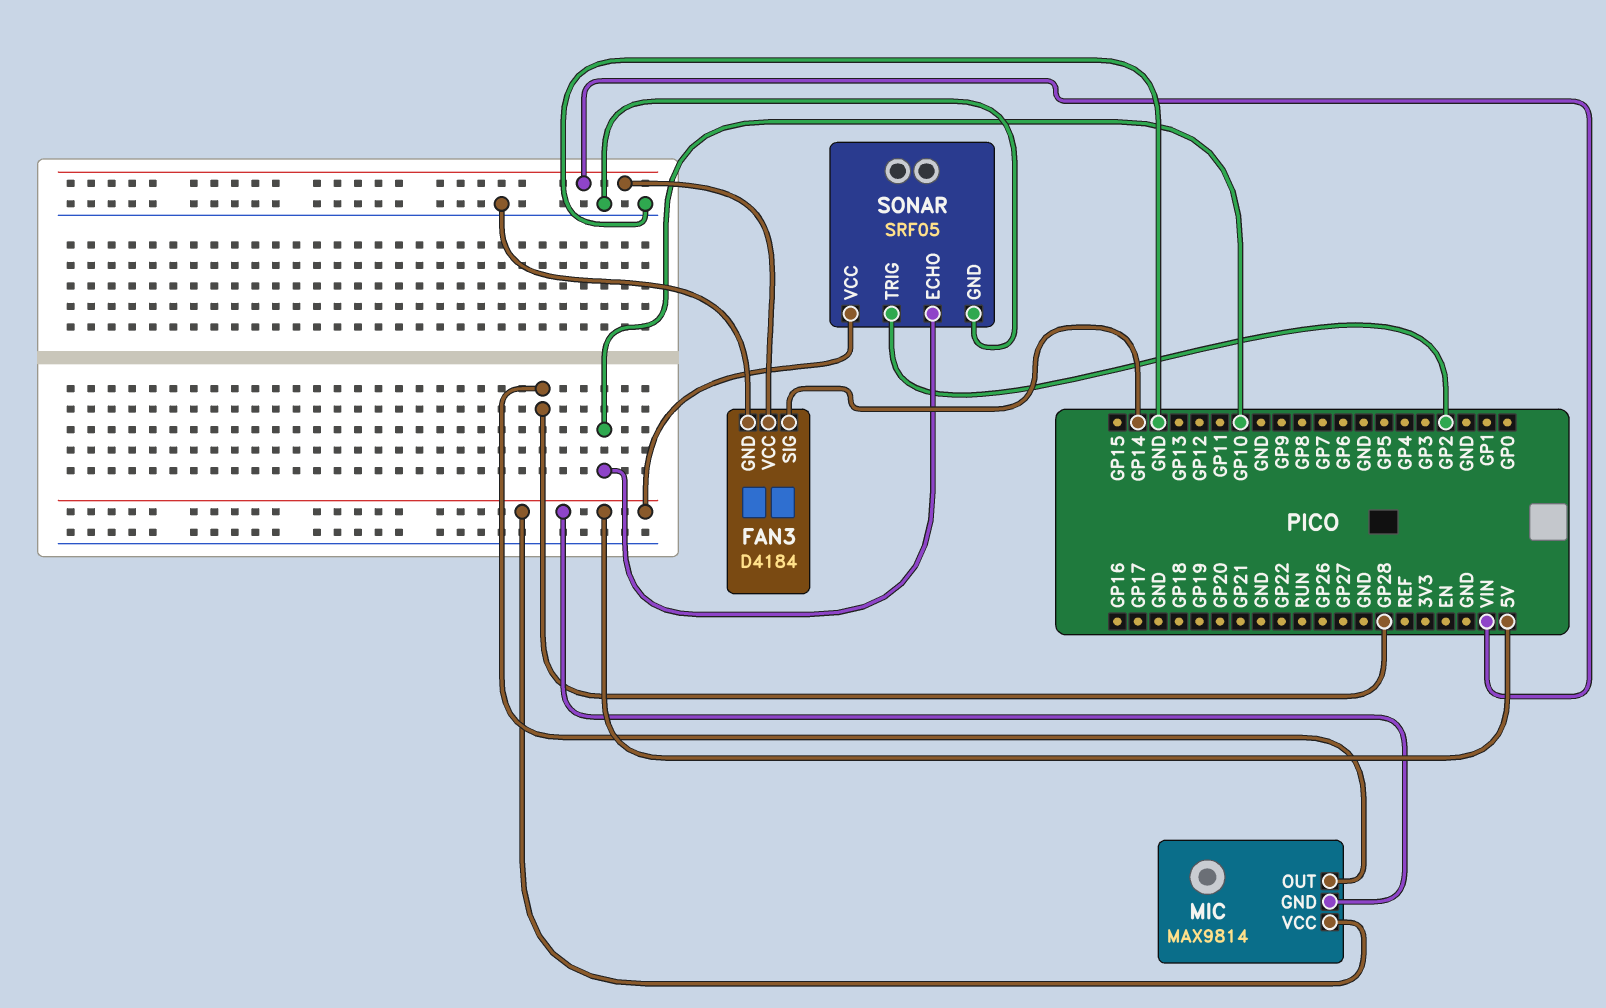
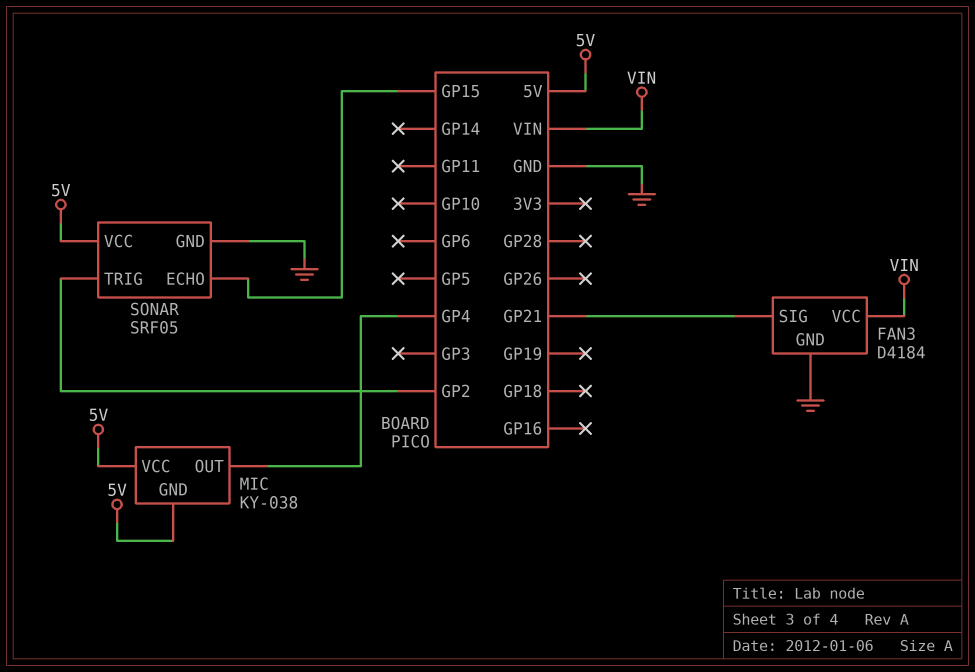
FAN3 pin SIG: GP14 -> GP21
MIC: MAX9814 -> KY-038
MIC pin OUT: GP28 -> GP4
SONAR pin ECHO: GP10 -> GP15

